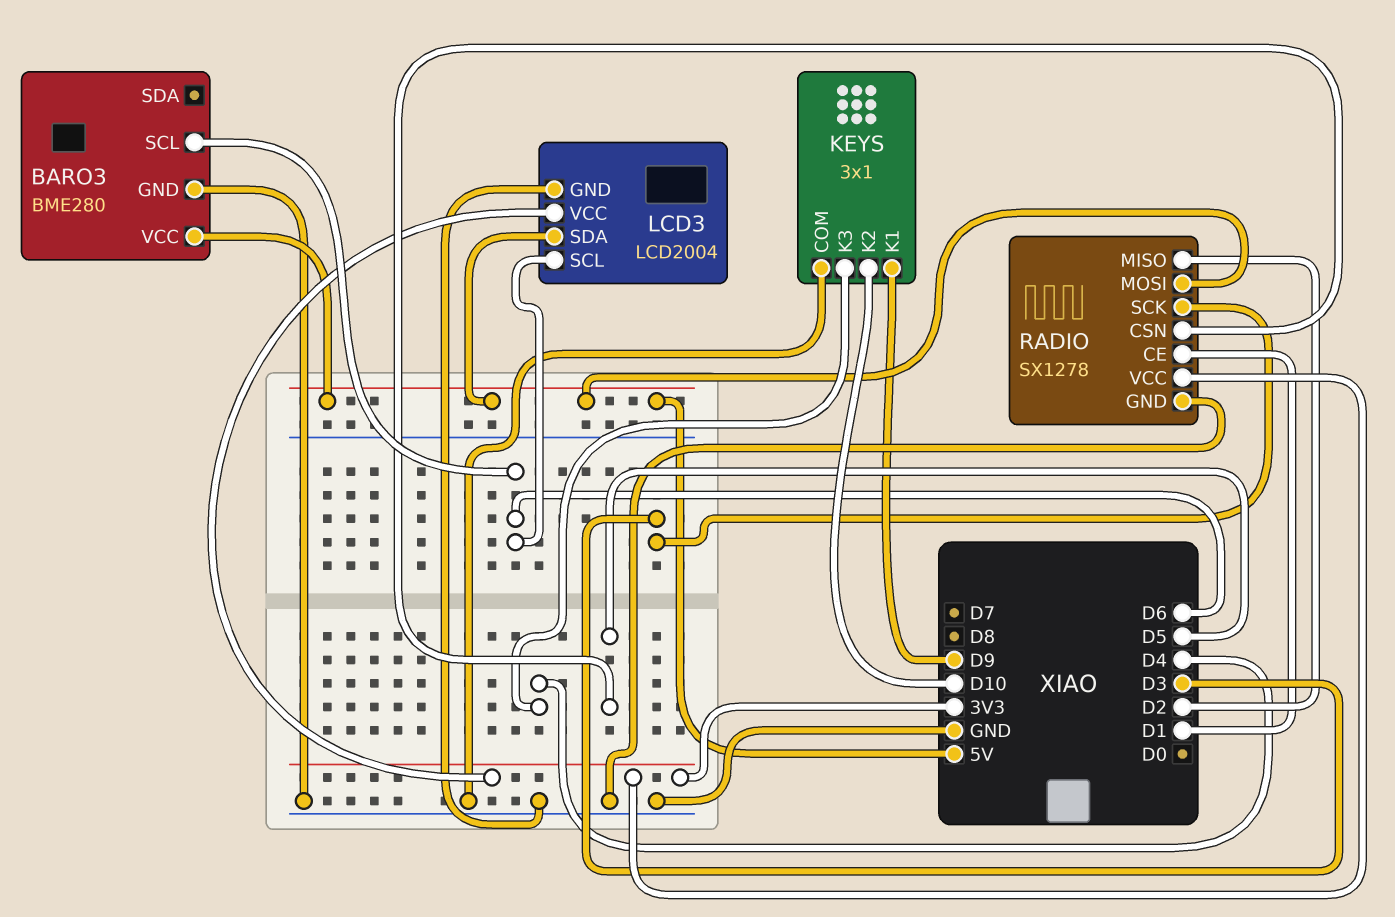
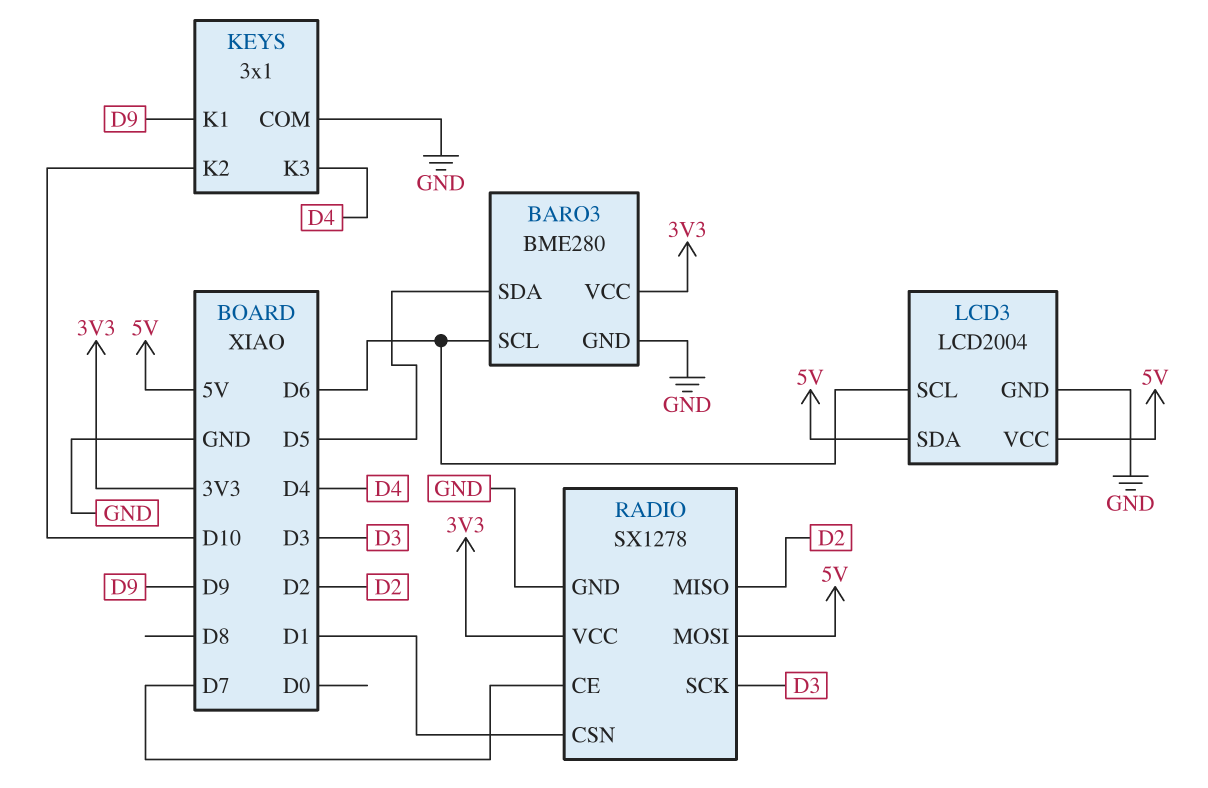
BARO3 pin SDA: none -> D5
BARO3 pin VCC: 5V -> 3V3
LCD3 pin VCC: 3V3 -> 5V
RADIO pin CE: D1 -> D7
RADIO pin CSN: D5 -> D1

